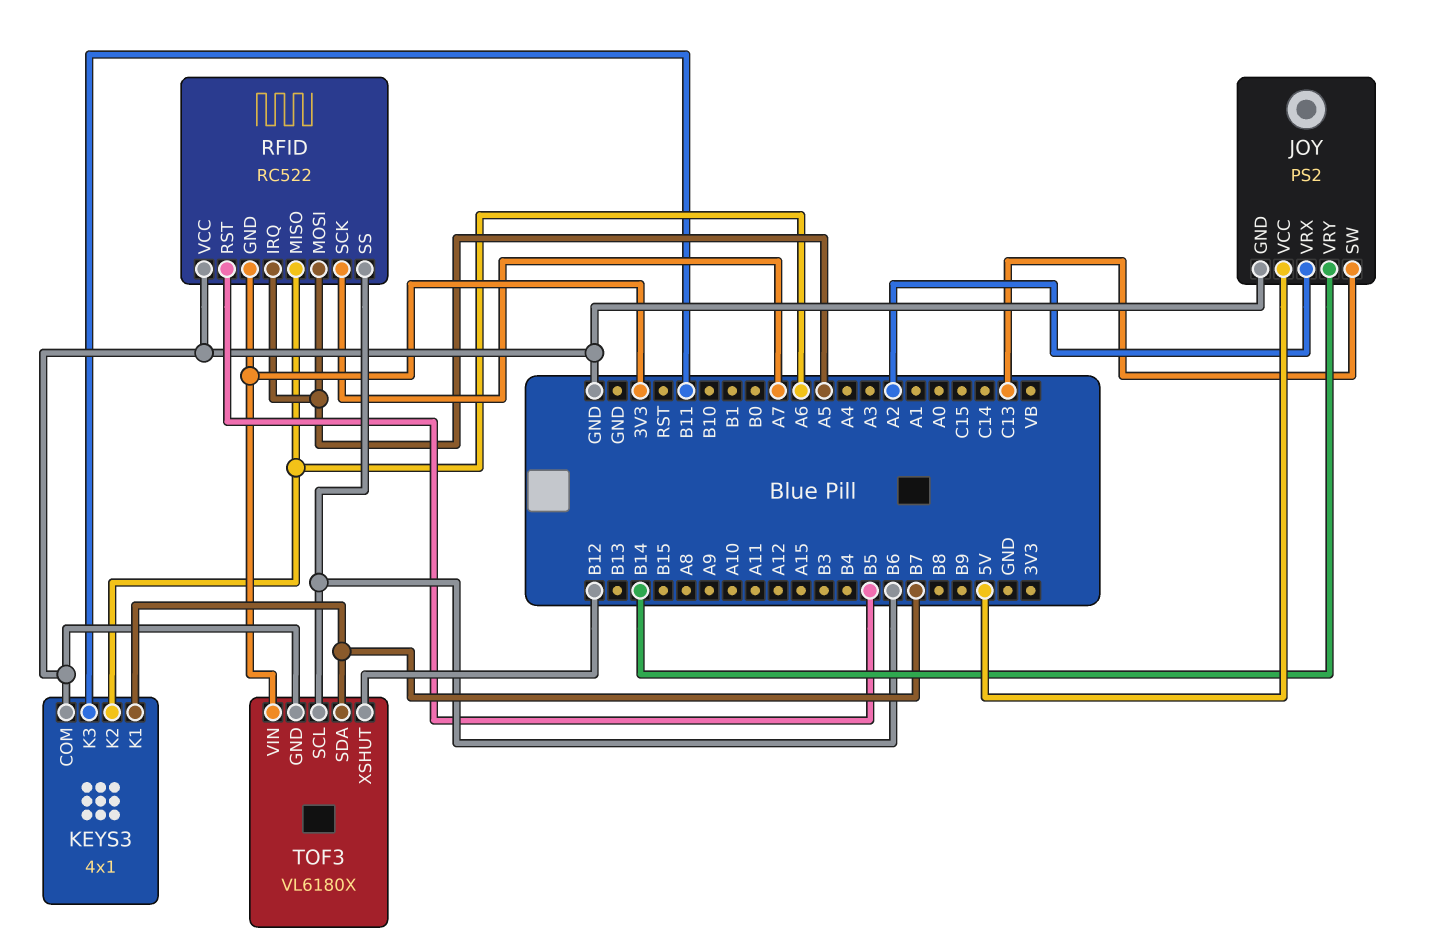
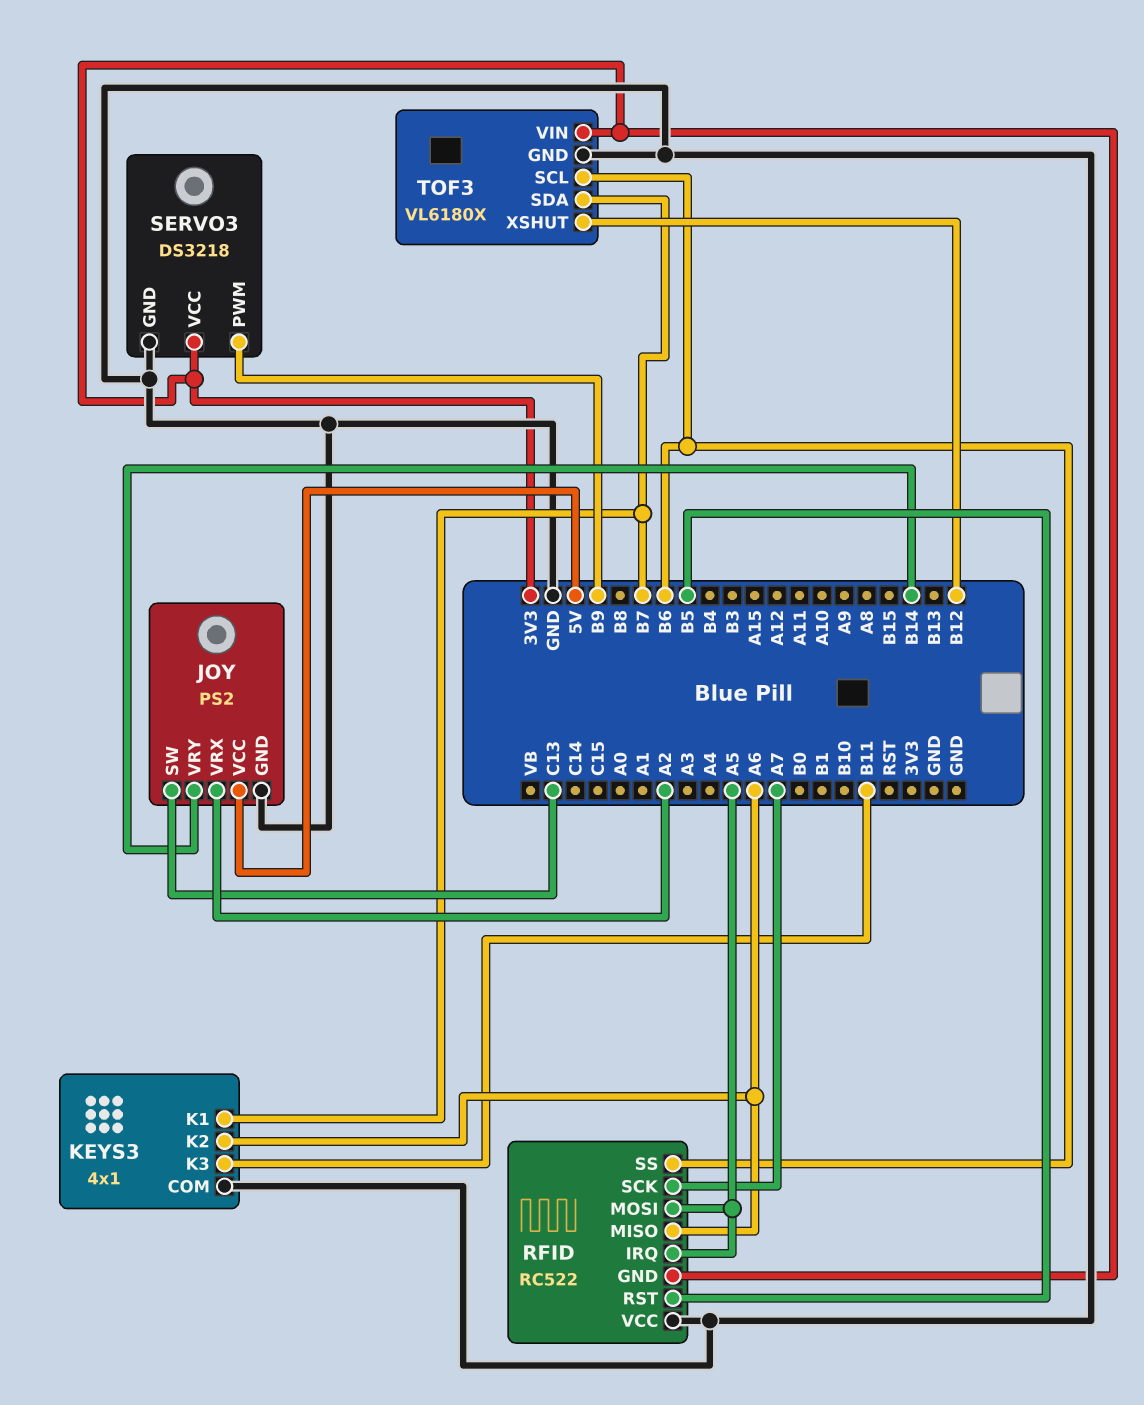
SERVO3: none -> DS3218
SERVO3 pin GND: none -> GND
SERVO3 pin PWM: none -> B9
SERVO3 pin VCC: none -> 3V3

